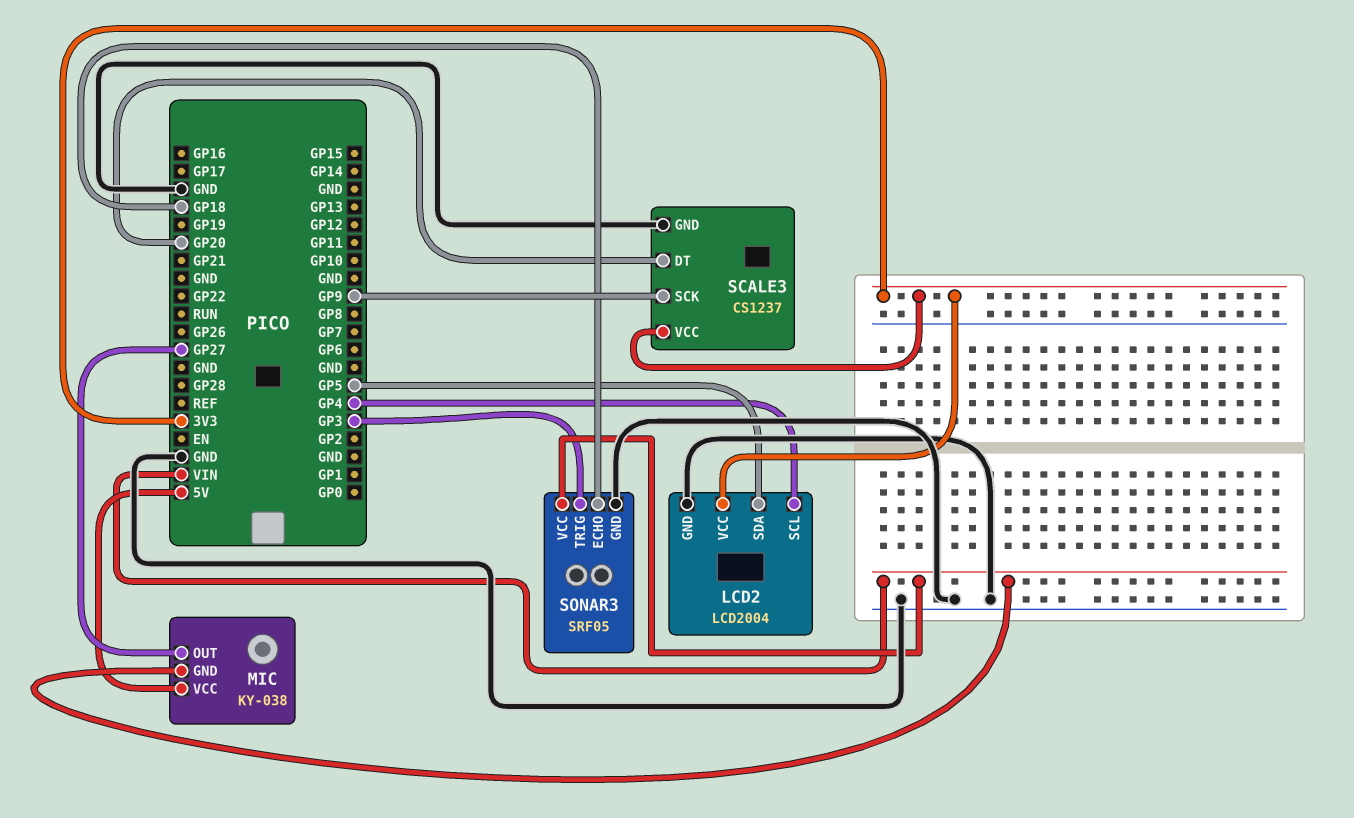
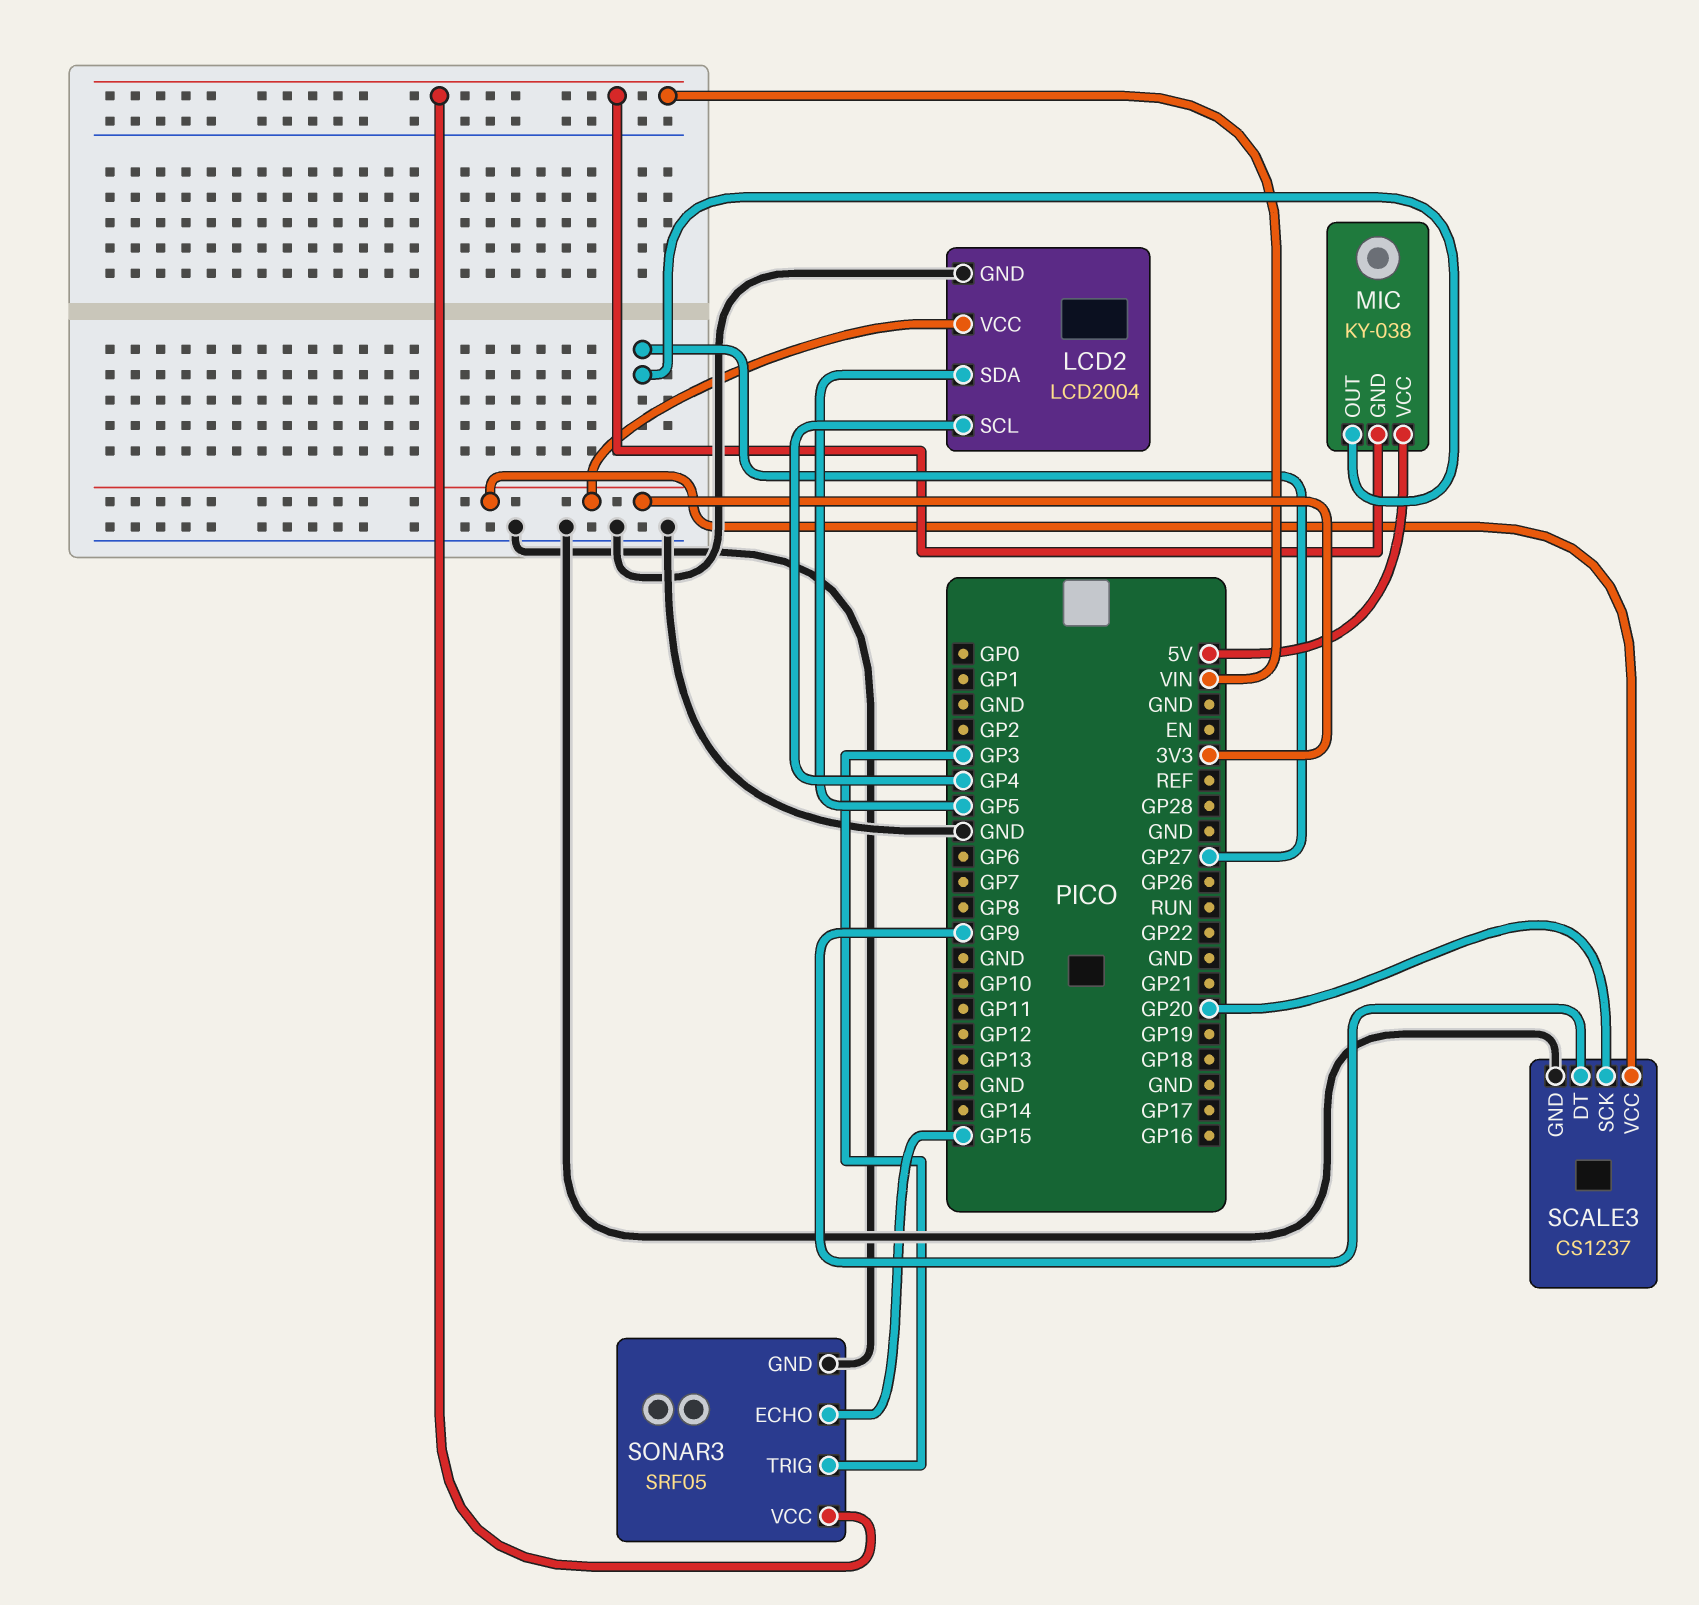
SCALE3 pin DT: GP20 -> GP9
SCALE3 pin SCK: GP9 -> GP20
SONAR3 pin ECHO: GP18 -> GP15

